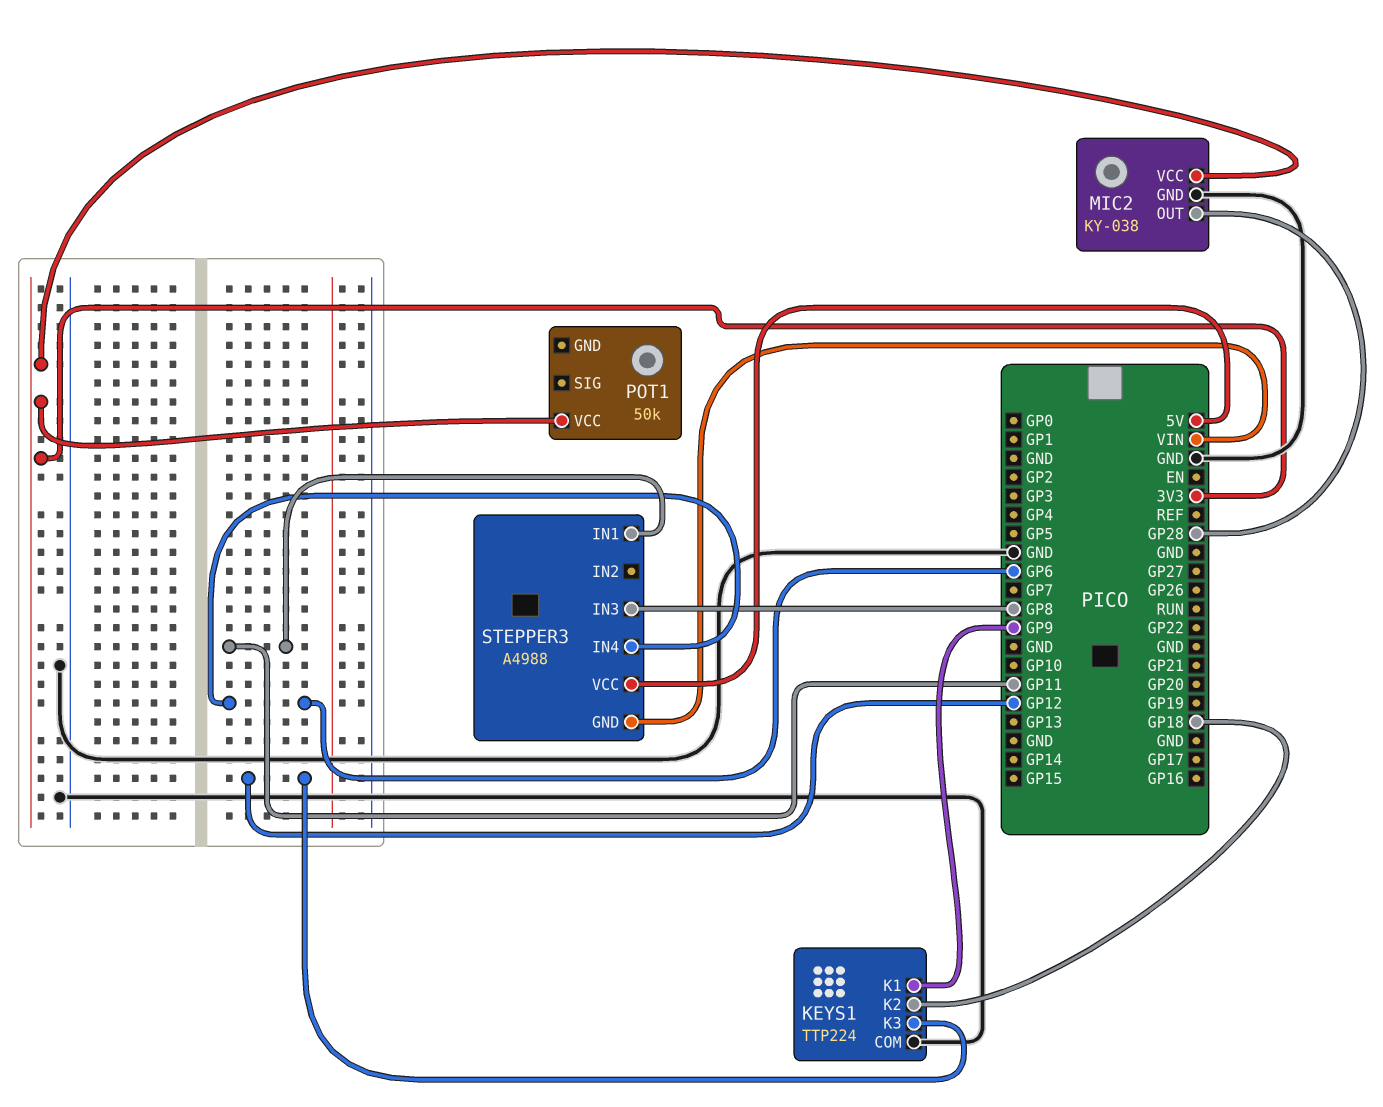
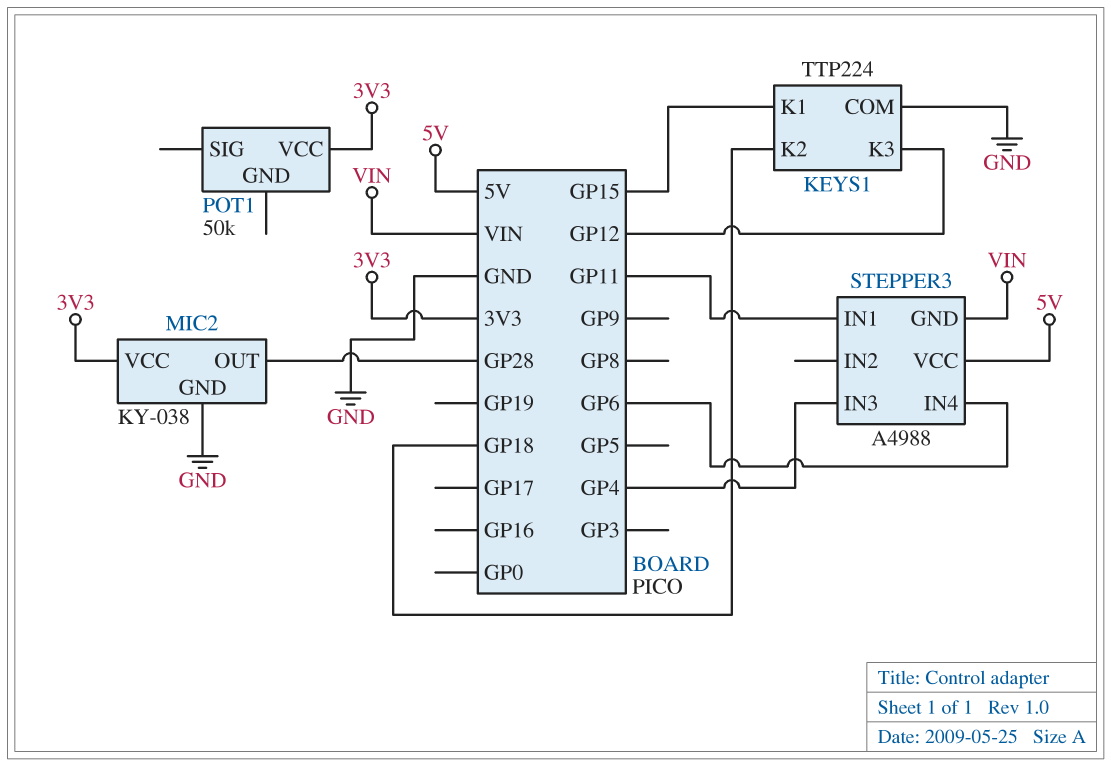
KEYS1 pin K1: GP9 -> GP15
STEPPER3 pin IN3: GP8 -> GP4

